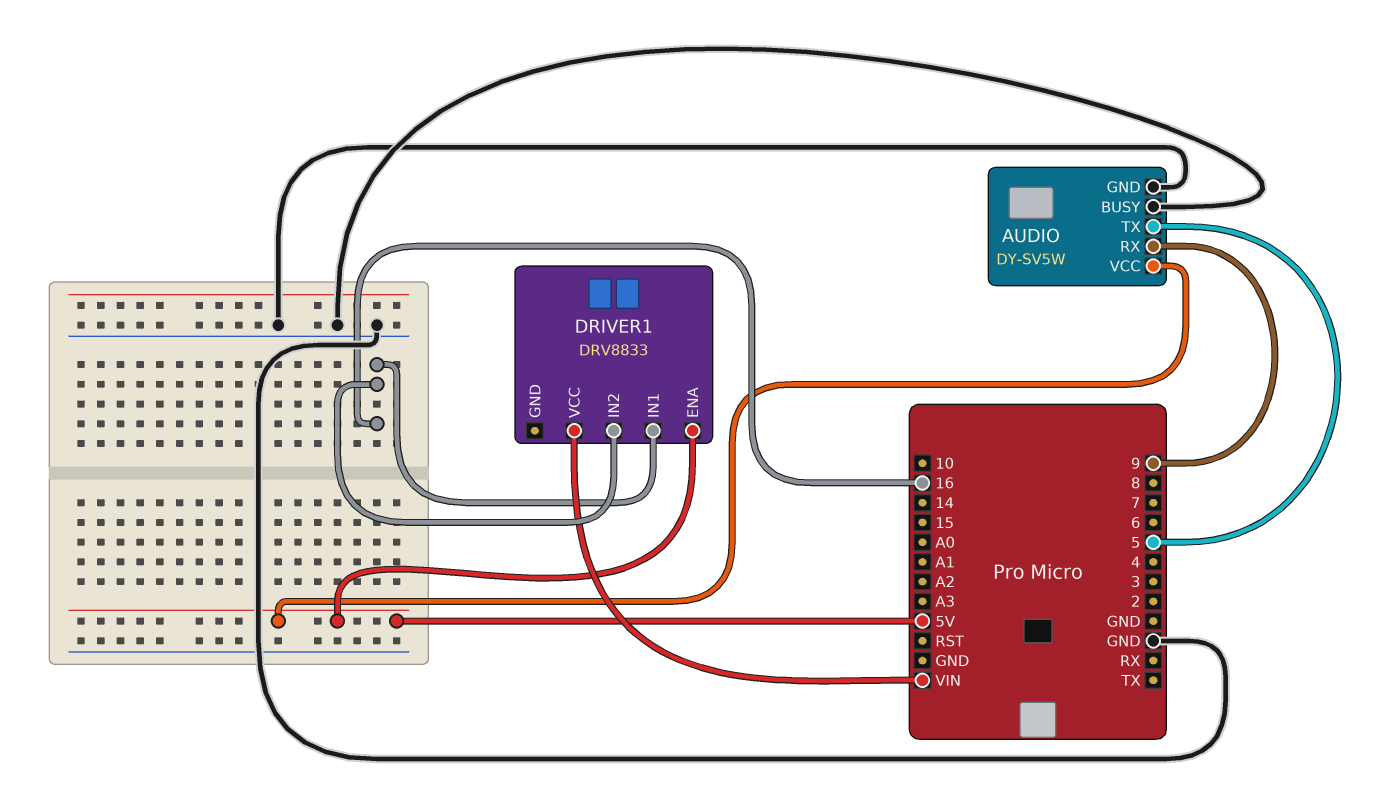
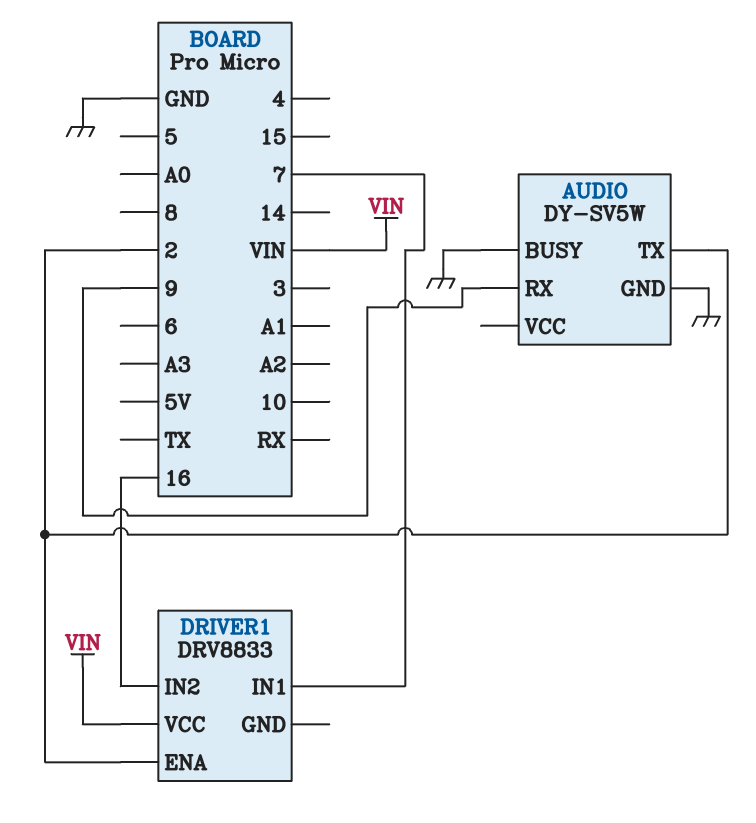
AUDIO pin TX: 5 -> 2
AUDIO pin VCC: 5V -> none
DRIVER1 pin ENA: 5V -> 2
DRIVER1 pin IN1: 16 -> 7

